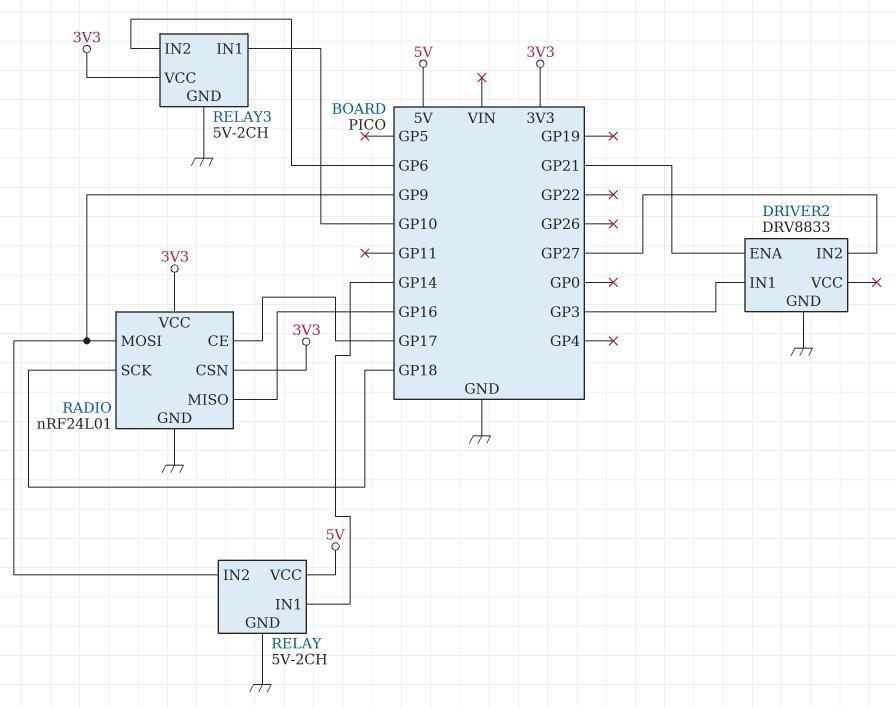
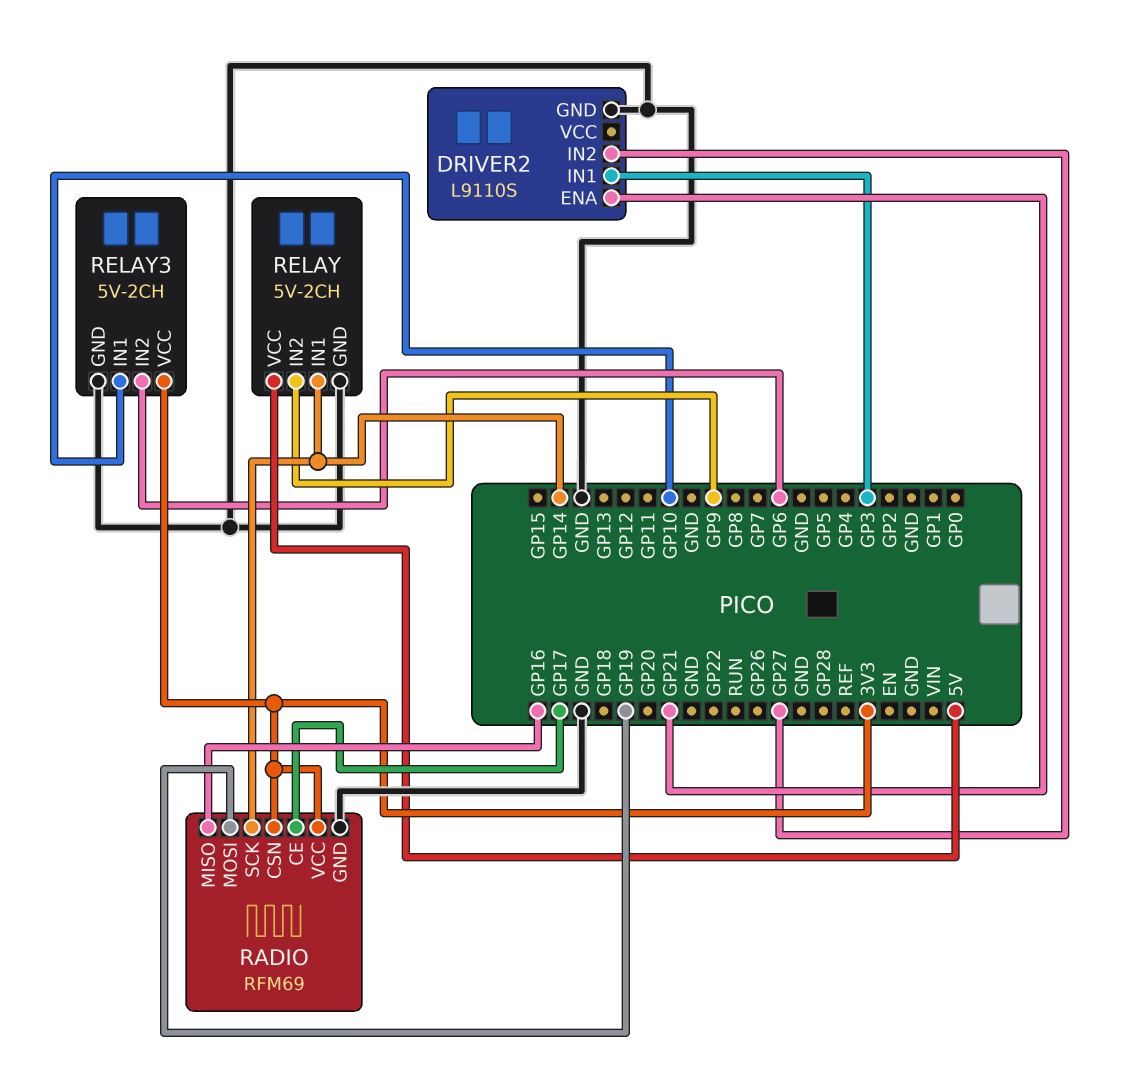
DRIVER2: DRV8833 -> L9110S
RADIO: nRF24L01 -> RFM69
RADIO pin MOSI: GP9 -> GP19
RADIO pin SCK: GP18 -> GP14

